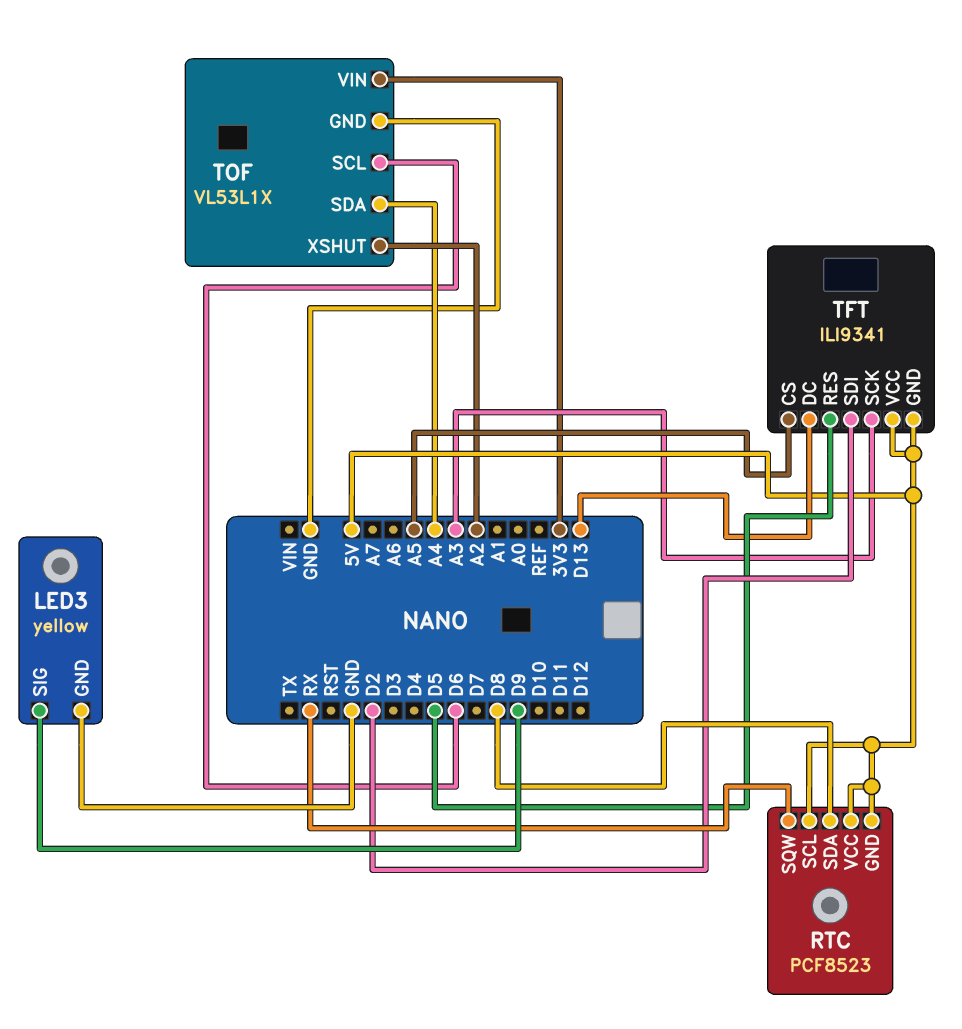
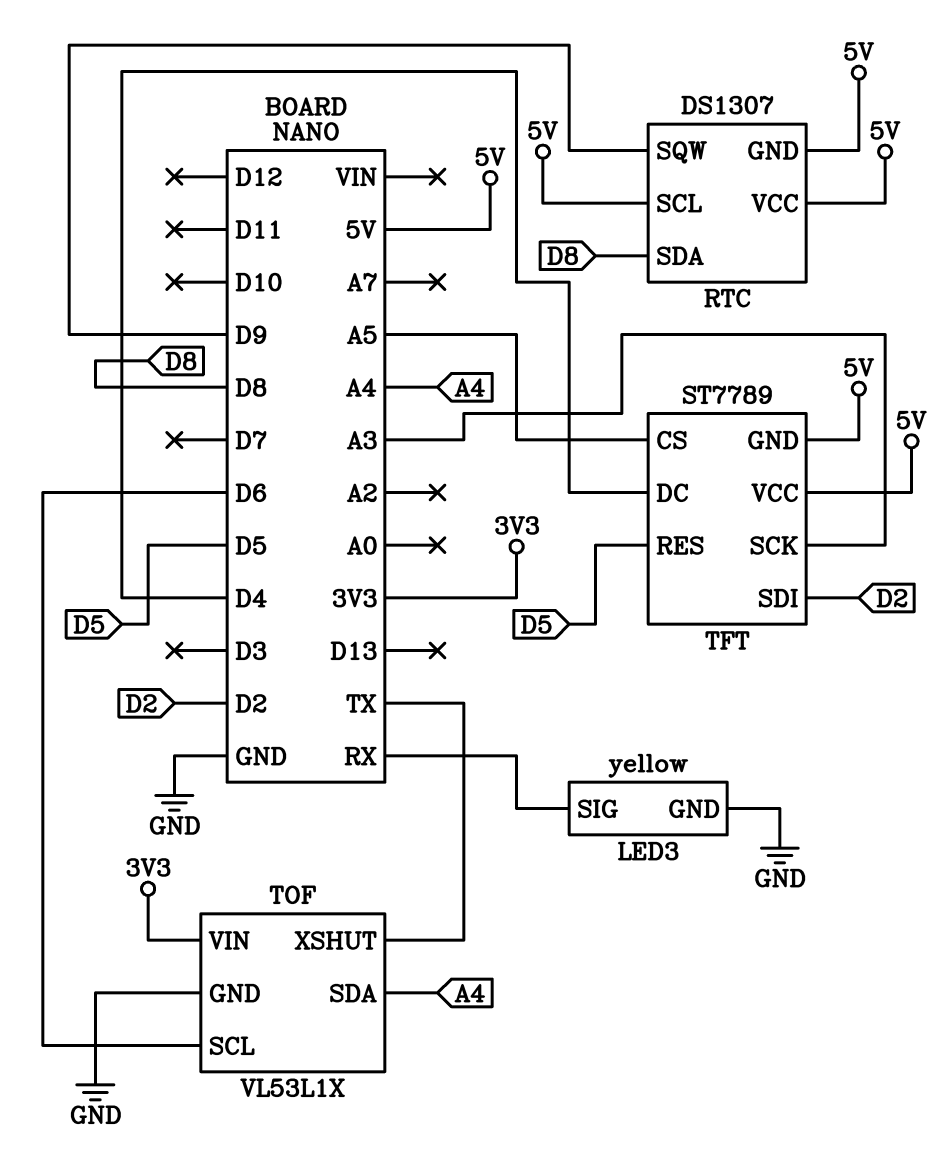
LED3 pin SIG: D9 -> RX
RTC: PCF8523 -> DS1307
RTC pin SQW: RX -> D9
TFT: ILI9341 -> ST7789
TFT pin DC: D13 -> D4
TOF pin XSHUT: A2 -> TX

